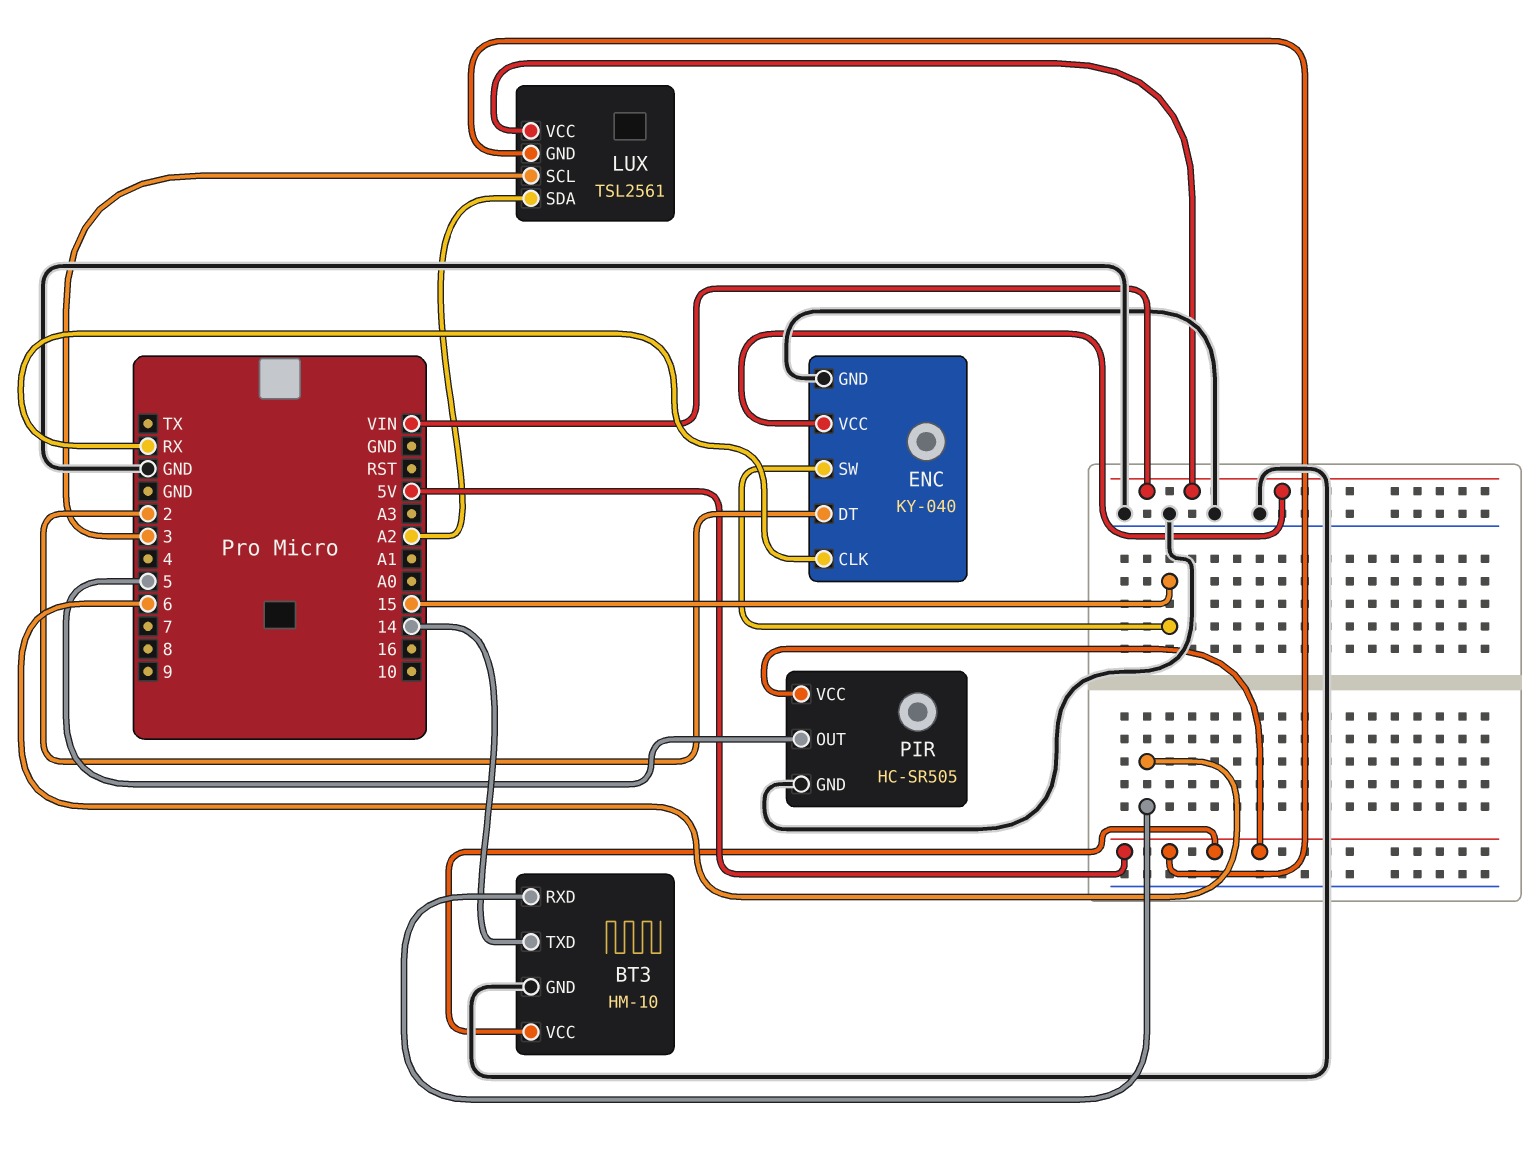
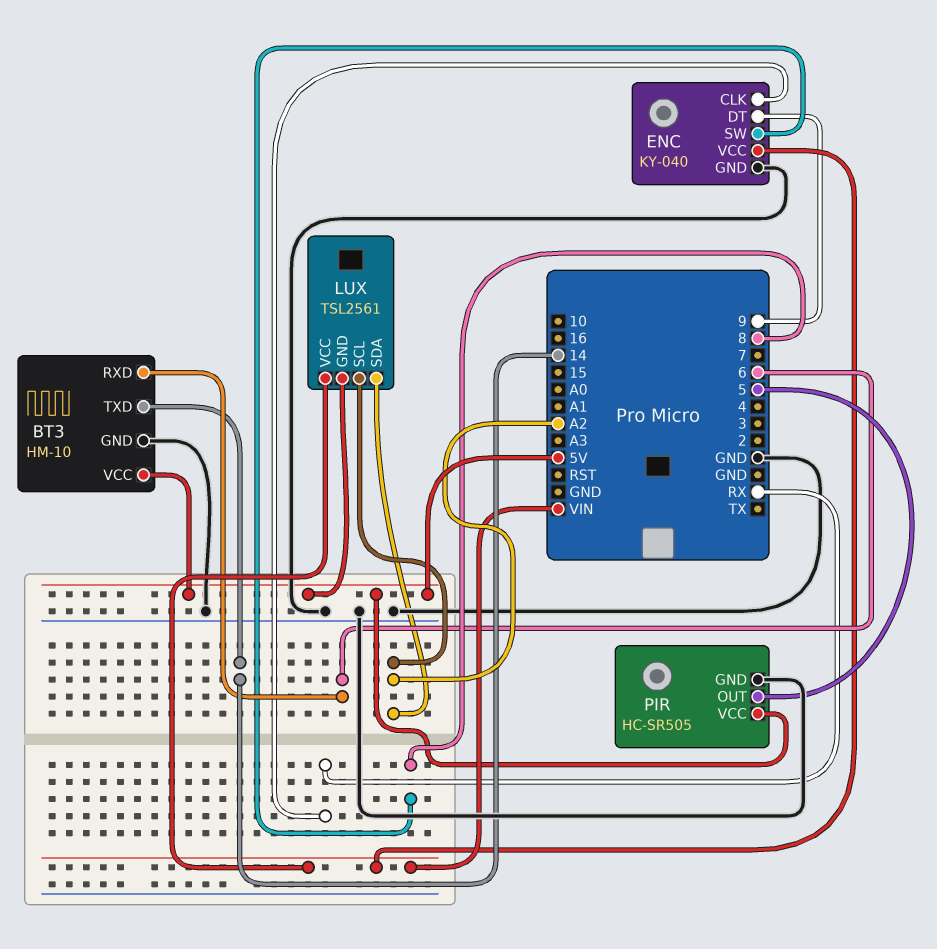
ENC pin DT: 2 -> 9
ENC pin SW: 15 -> 8
LUX pin SCL: 3 -> A2

